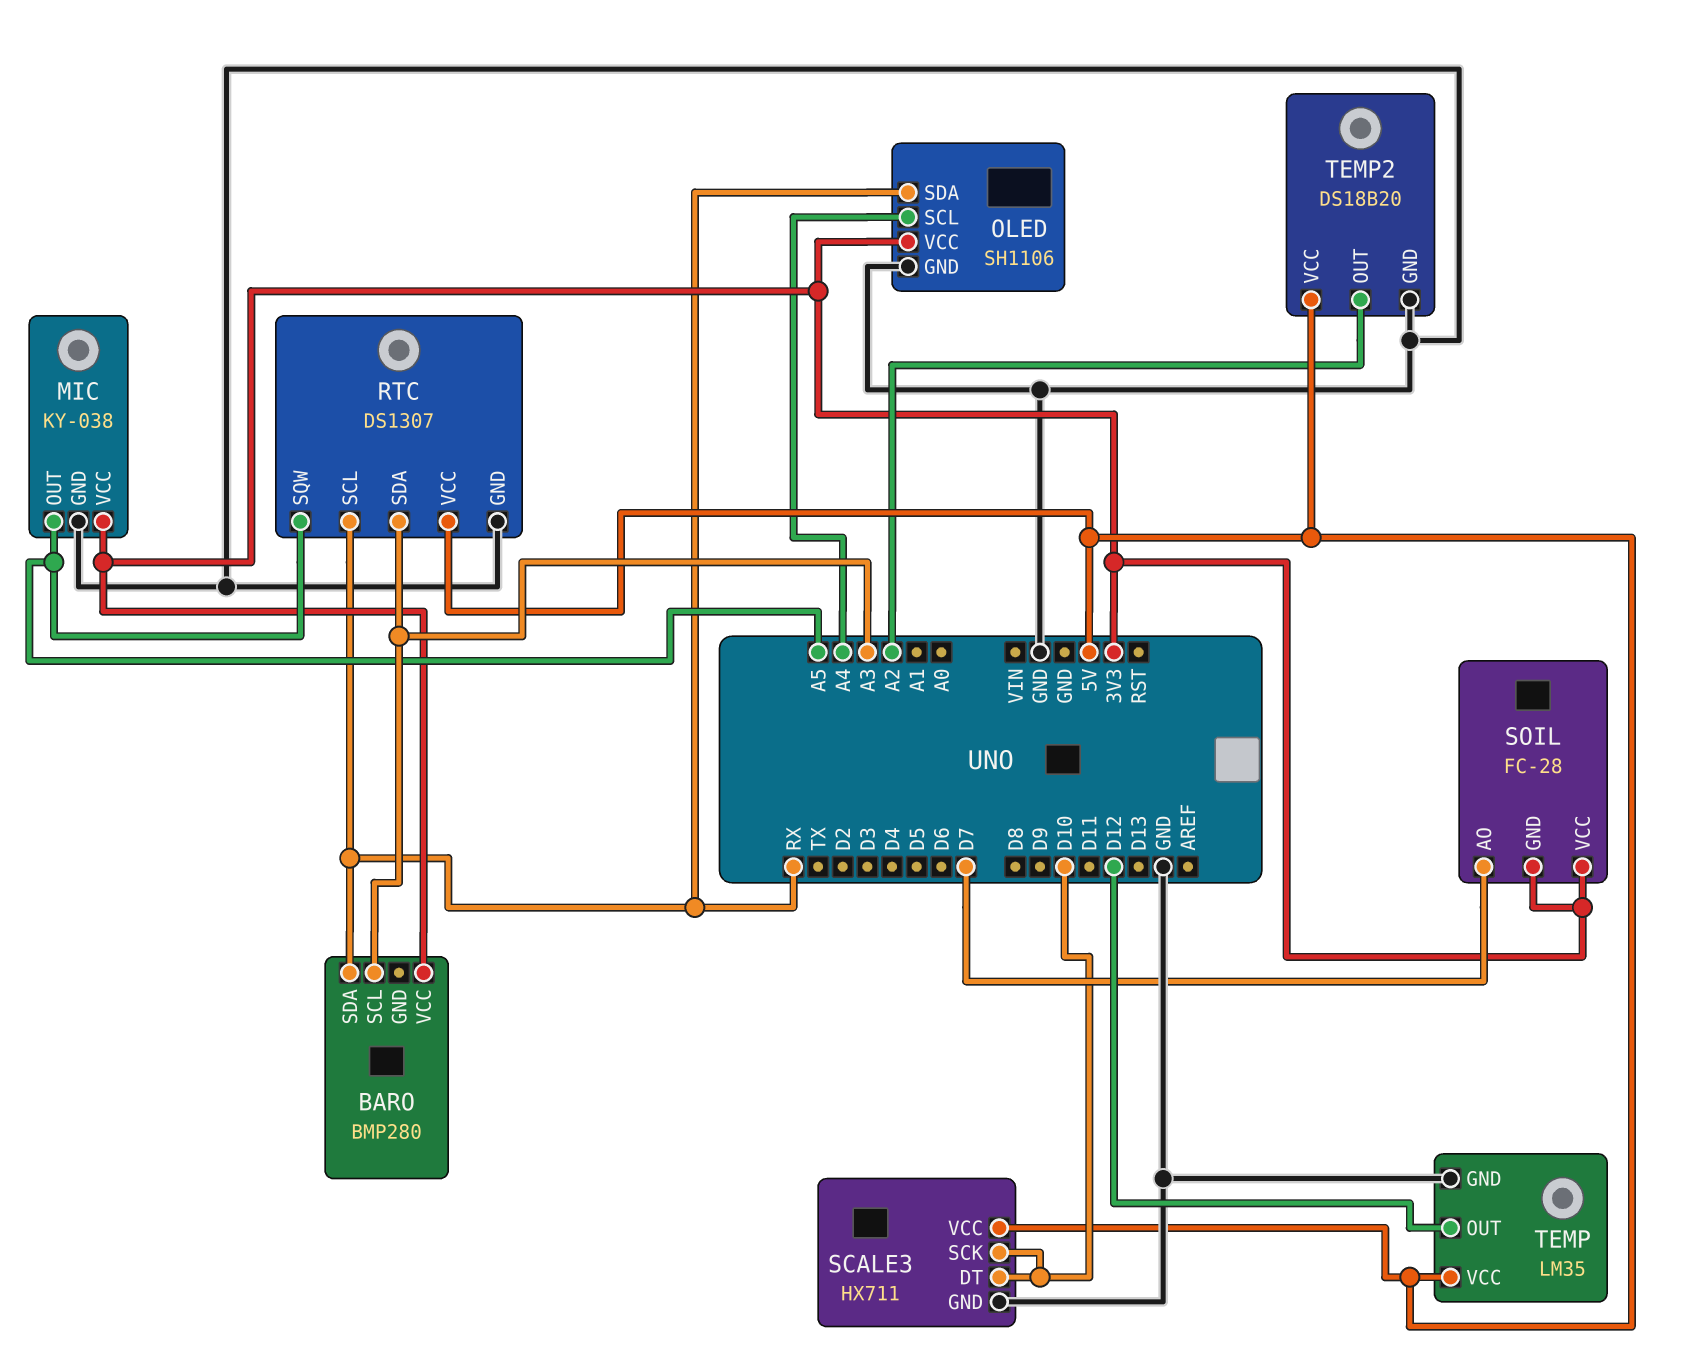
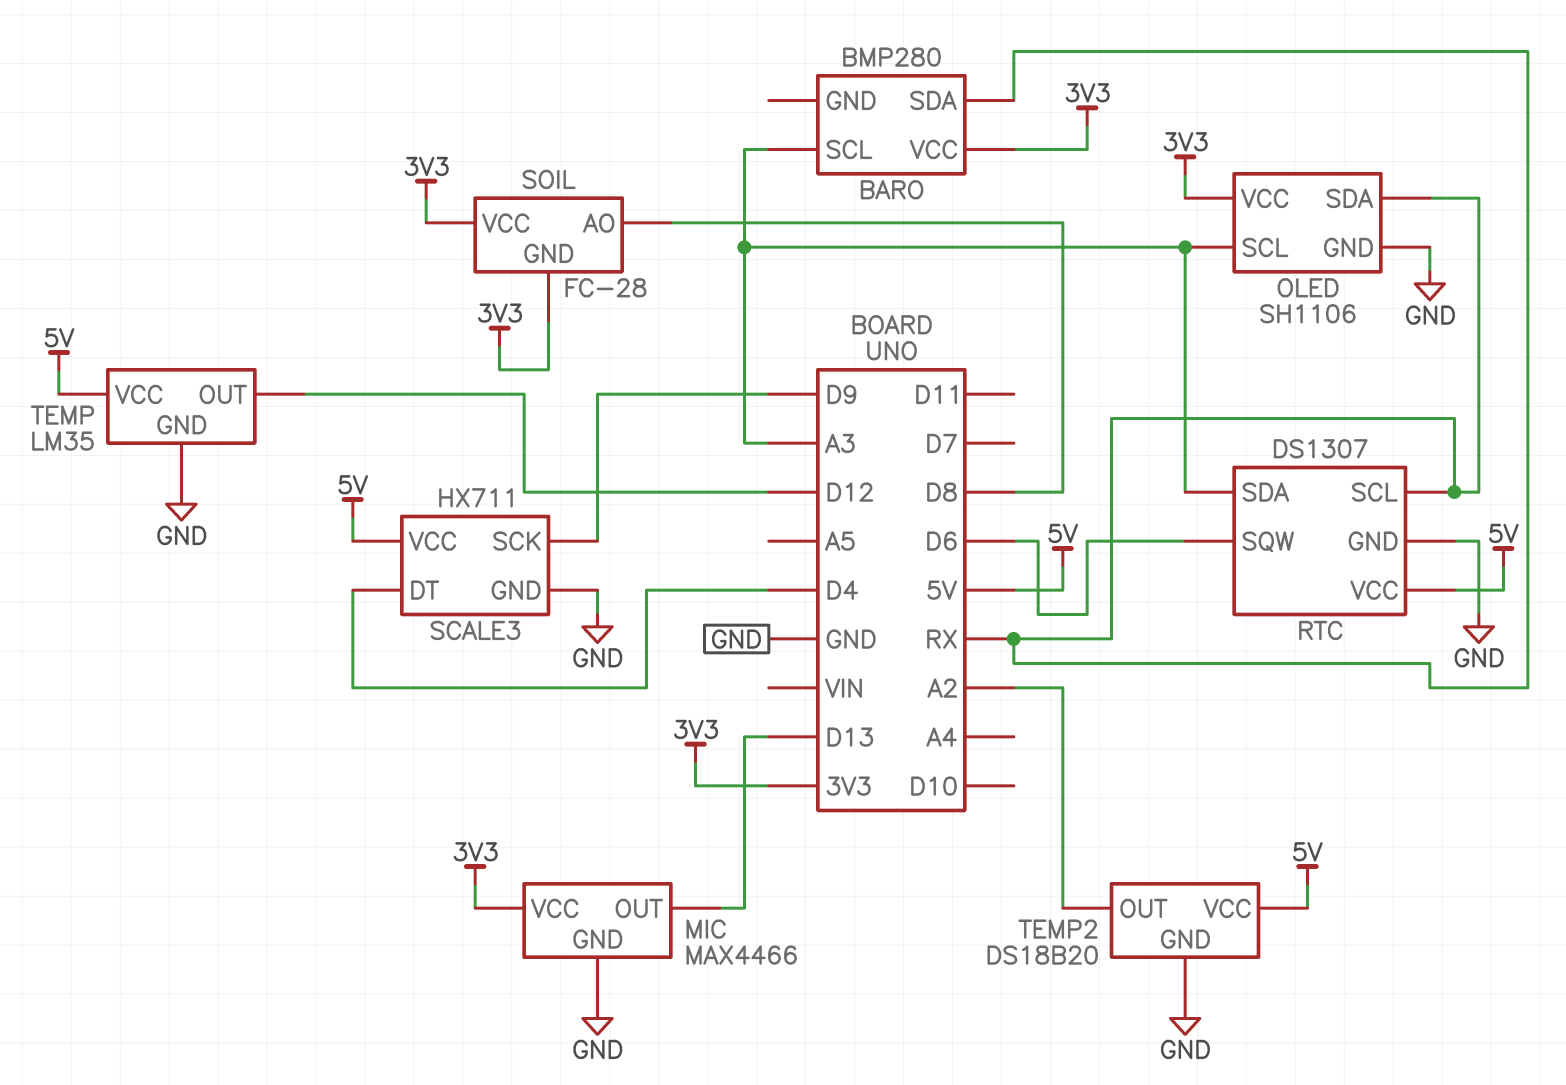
MIC: KY-038 -> MAX4466
MIC pin OUT: A5 -> D13
OLED pin SCL: A4 -> A3
RTC pin SQW: A5 -> D6
SCALE3 pin DT: D10 -> D4
SCALE3 pin SCK: D10 -> D9
SOIL pin AO: D7 -> D8

